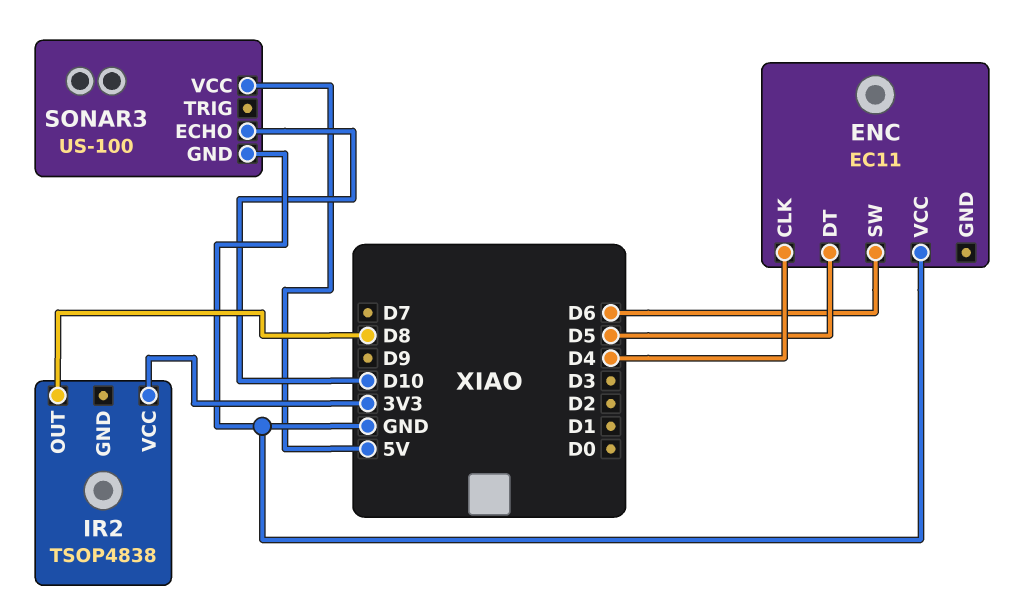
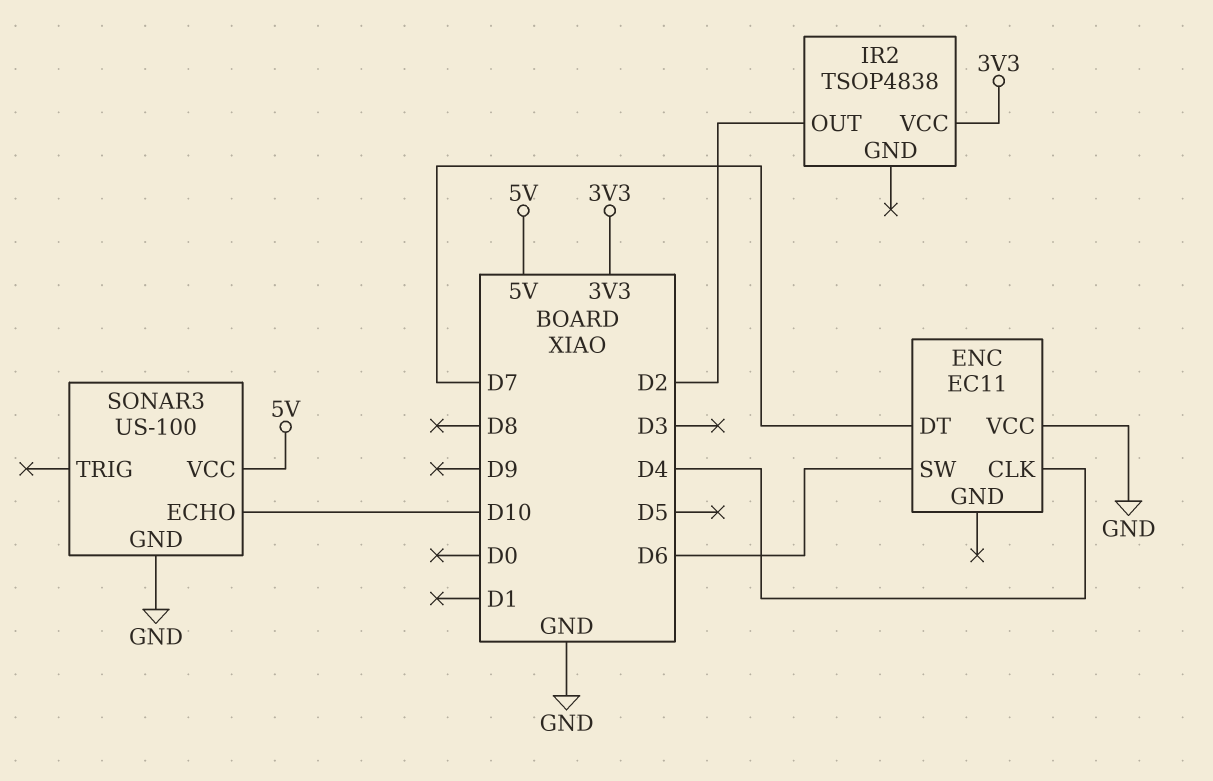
ENC pin DT: D5 -> D7
IR2 pin OUT: D8 -> D2

